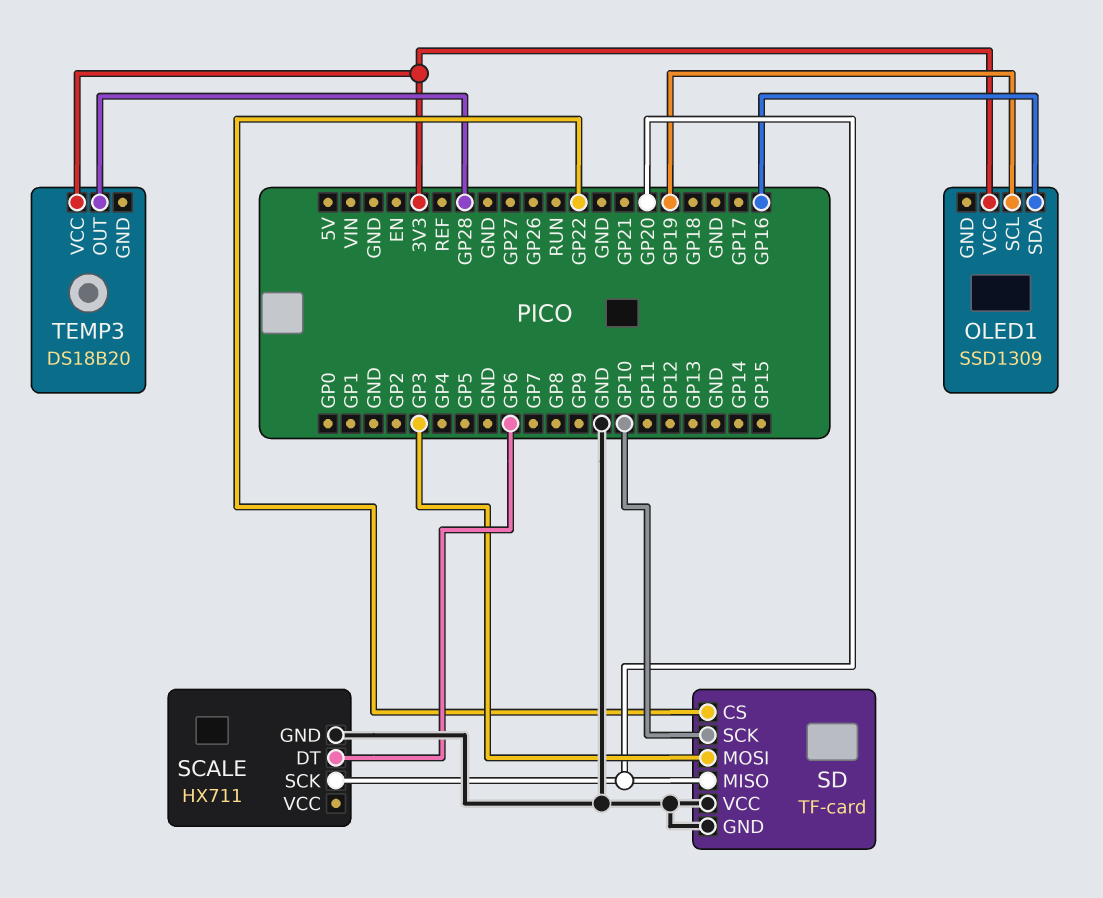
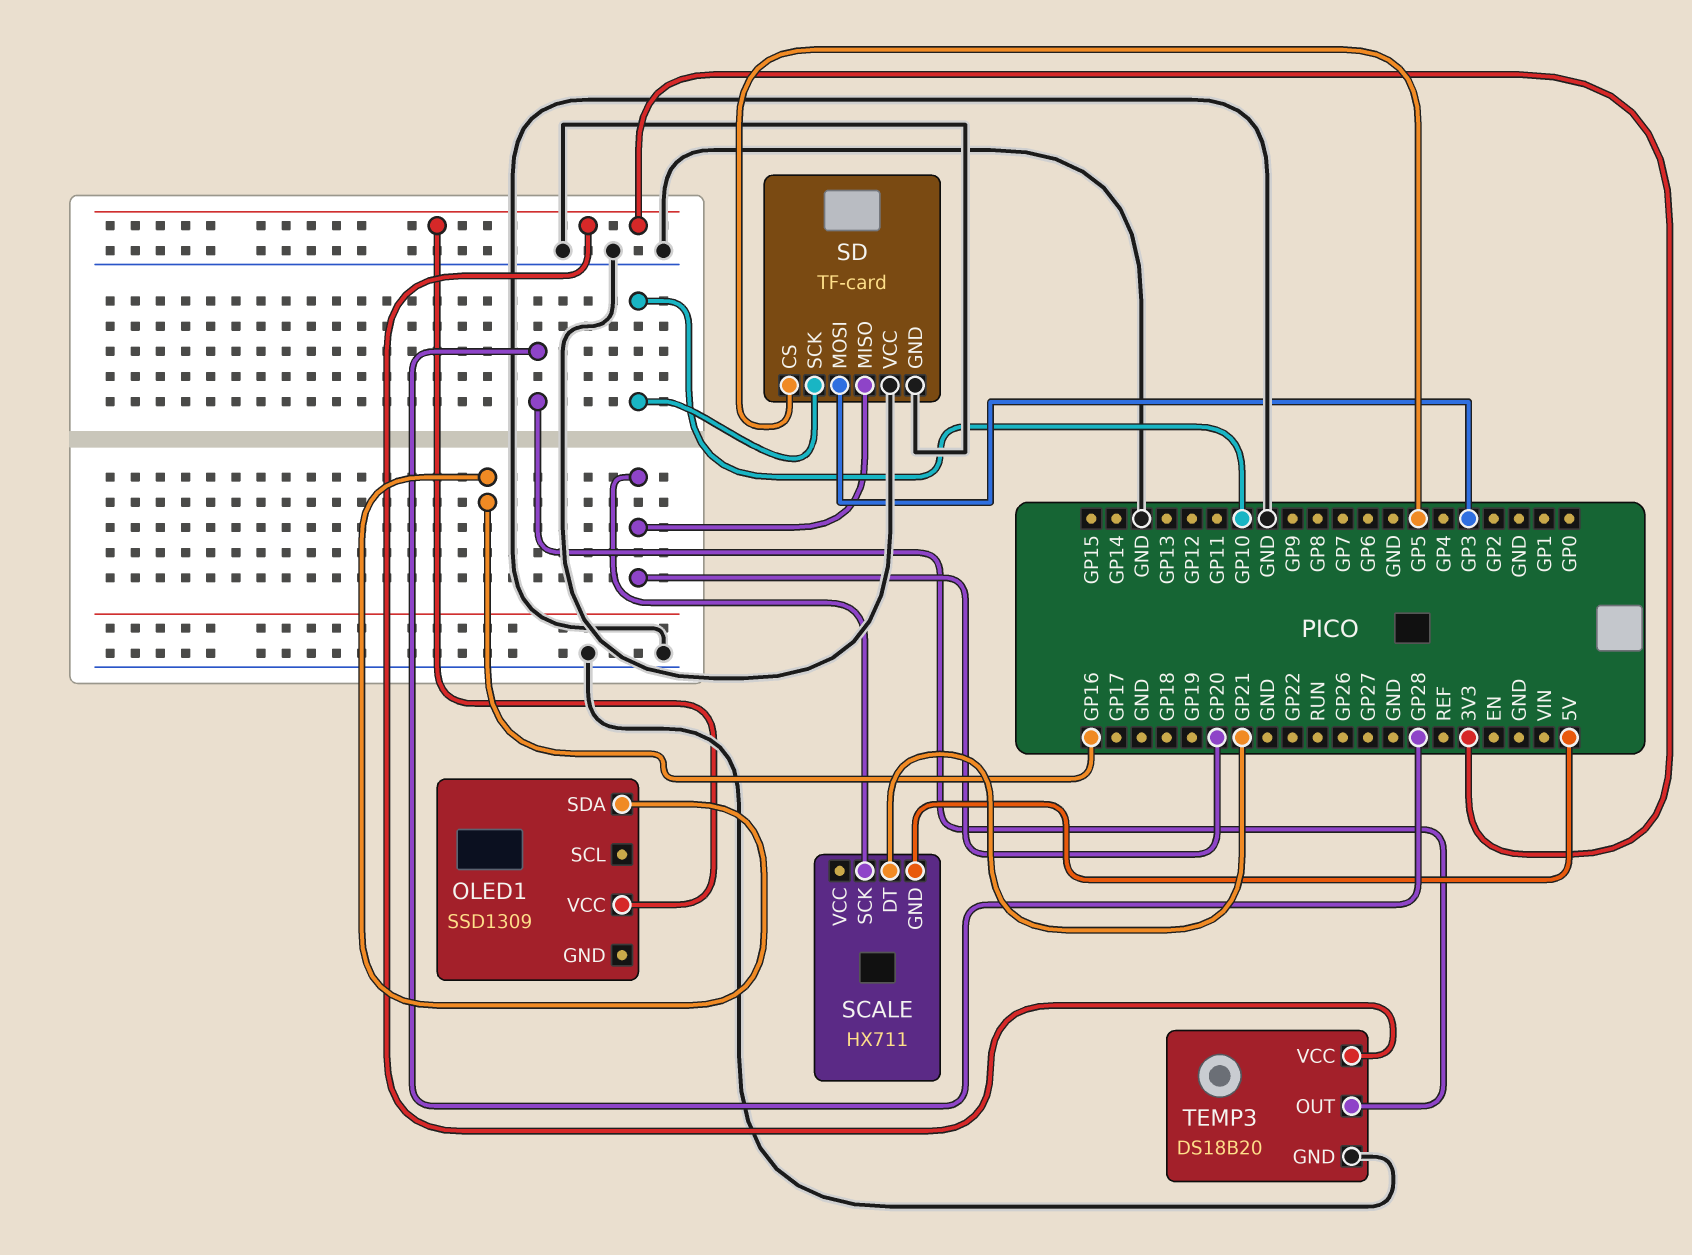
OLED1 pin SCL: GP19 -> none
SCALE pin DT: GP6 -> GP21
SCALE pin GND: GND -> 5V
SD pin CS: GP22 -> GP5
TEMP3 pin GND: none -> GND

